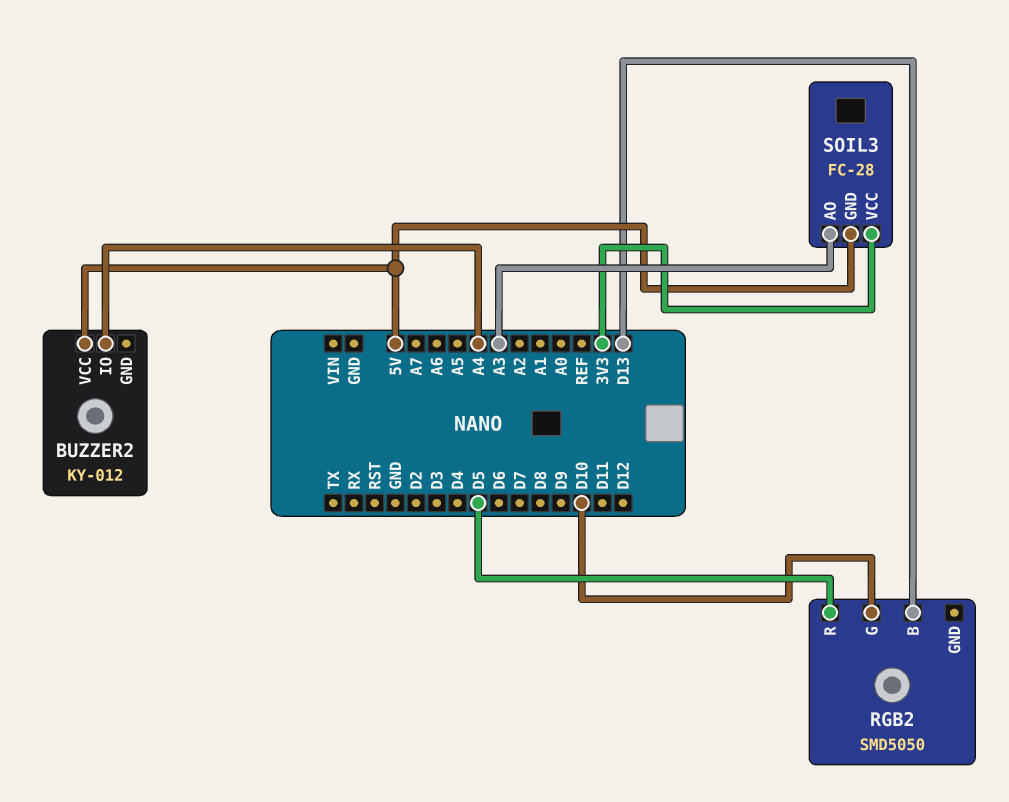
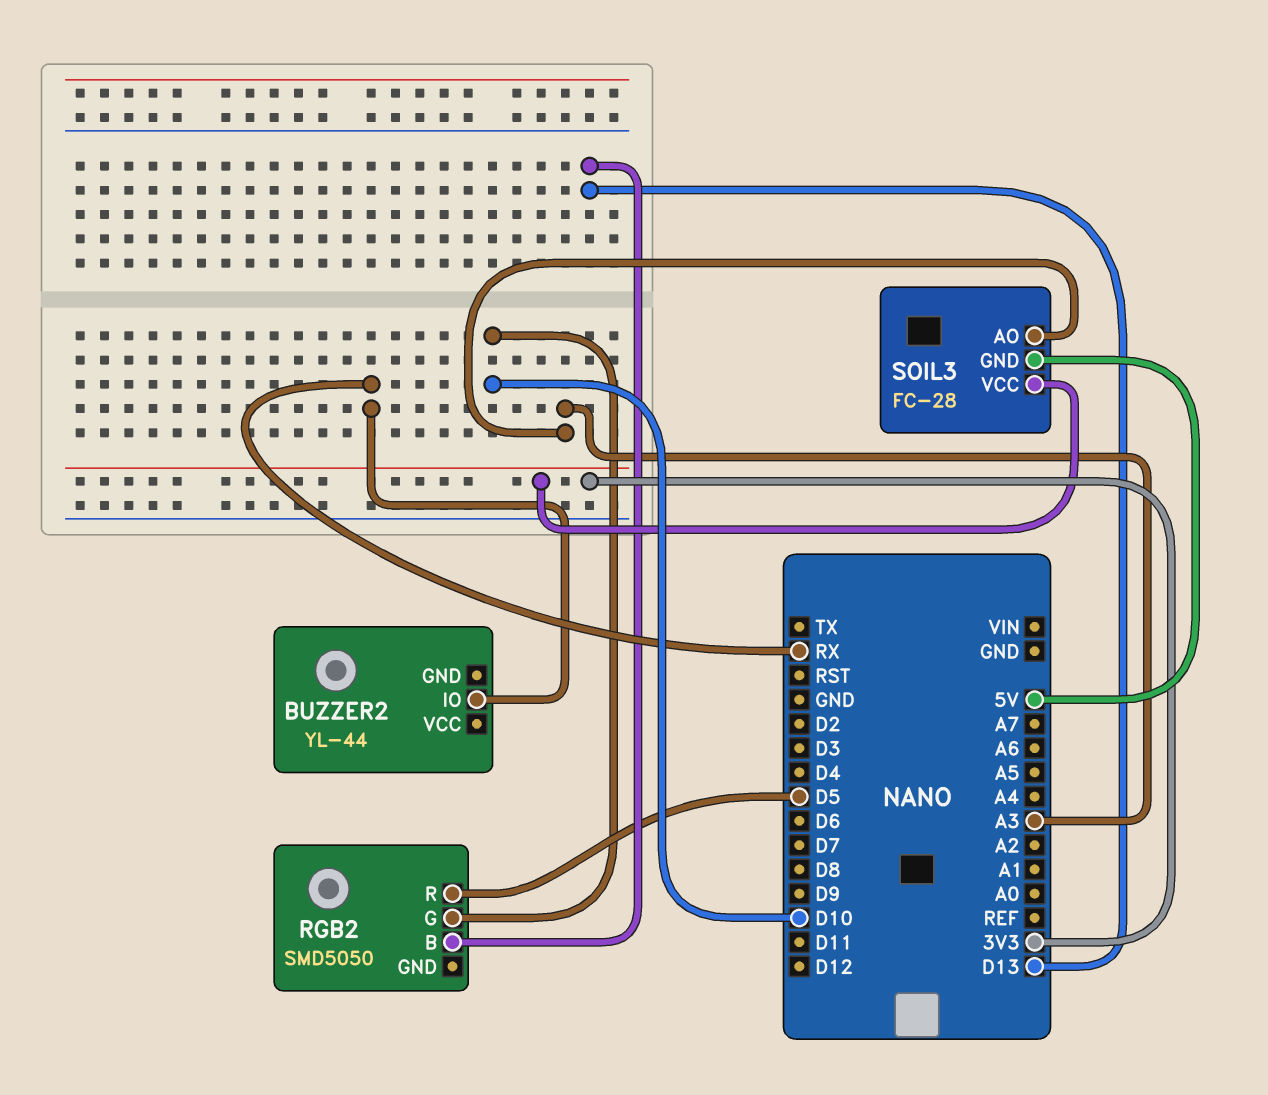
BUZZER2: KY-012 -> YL-44
BUZZER2 pin IO: A4 -> RX
BUZZER2 pin VCC: 5V -> none

